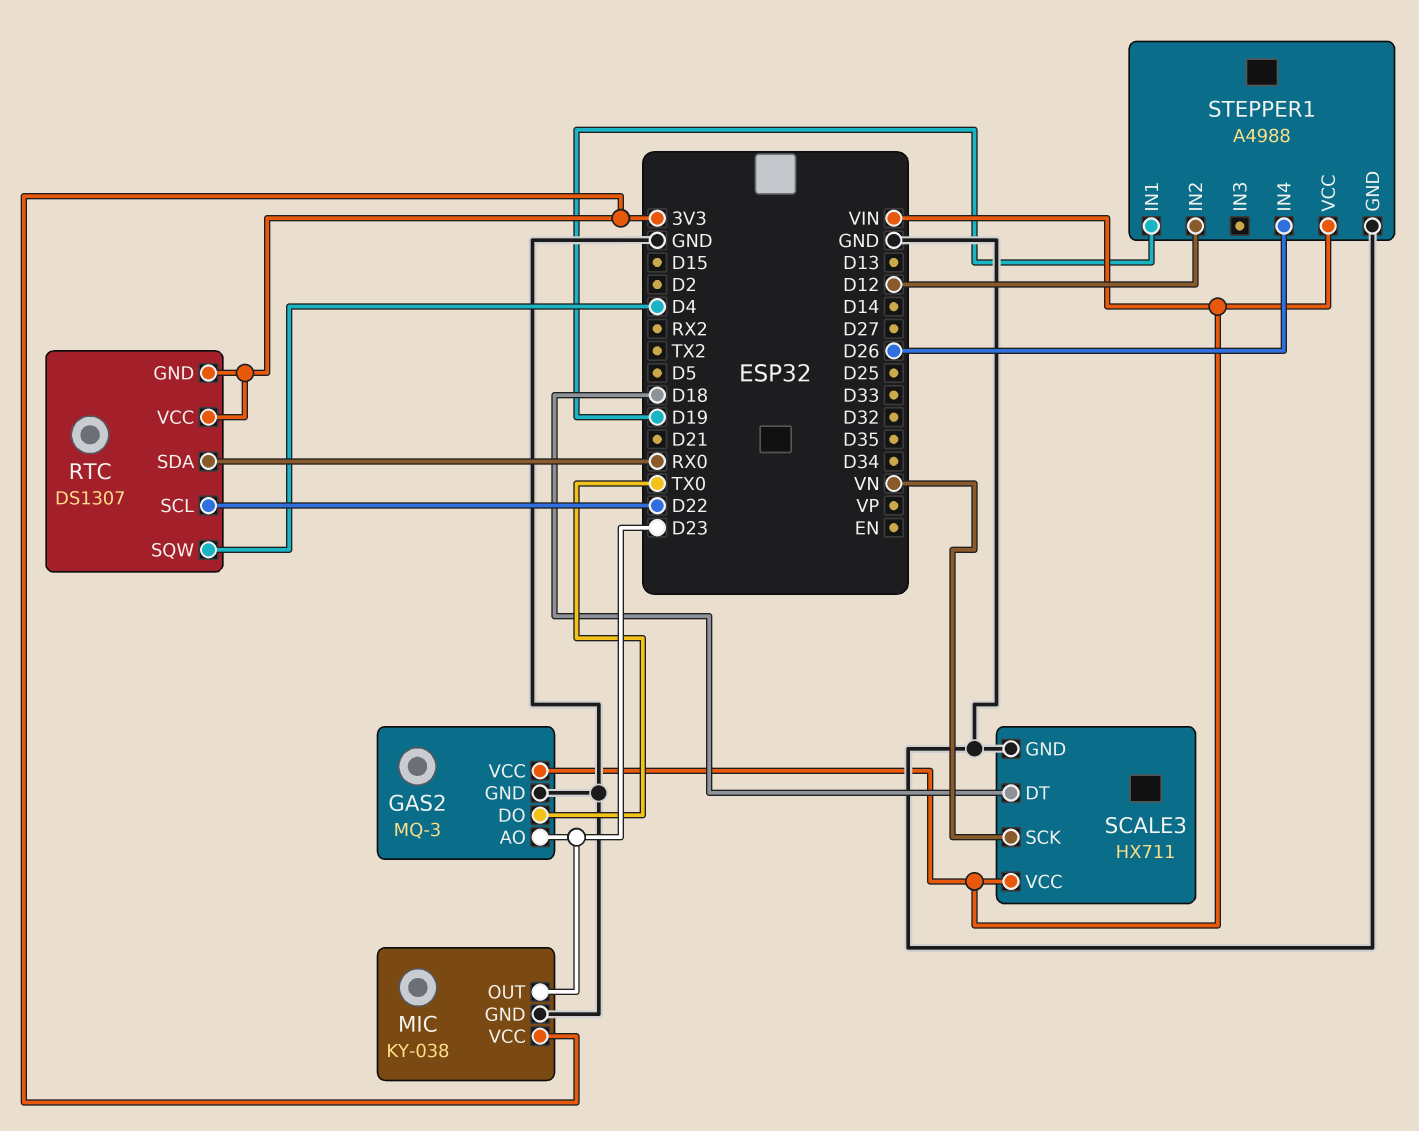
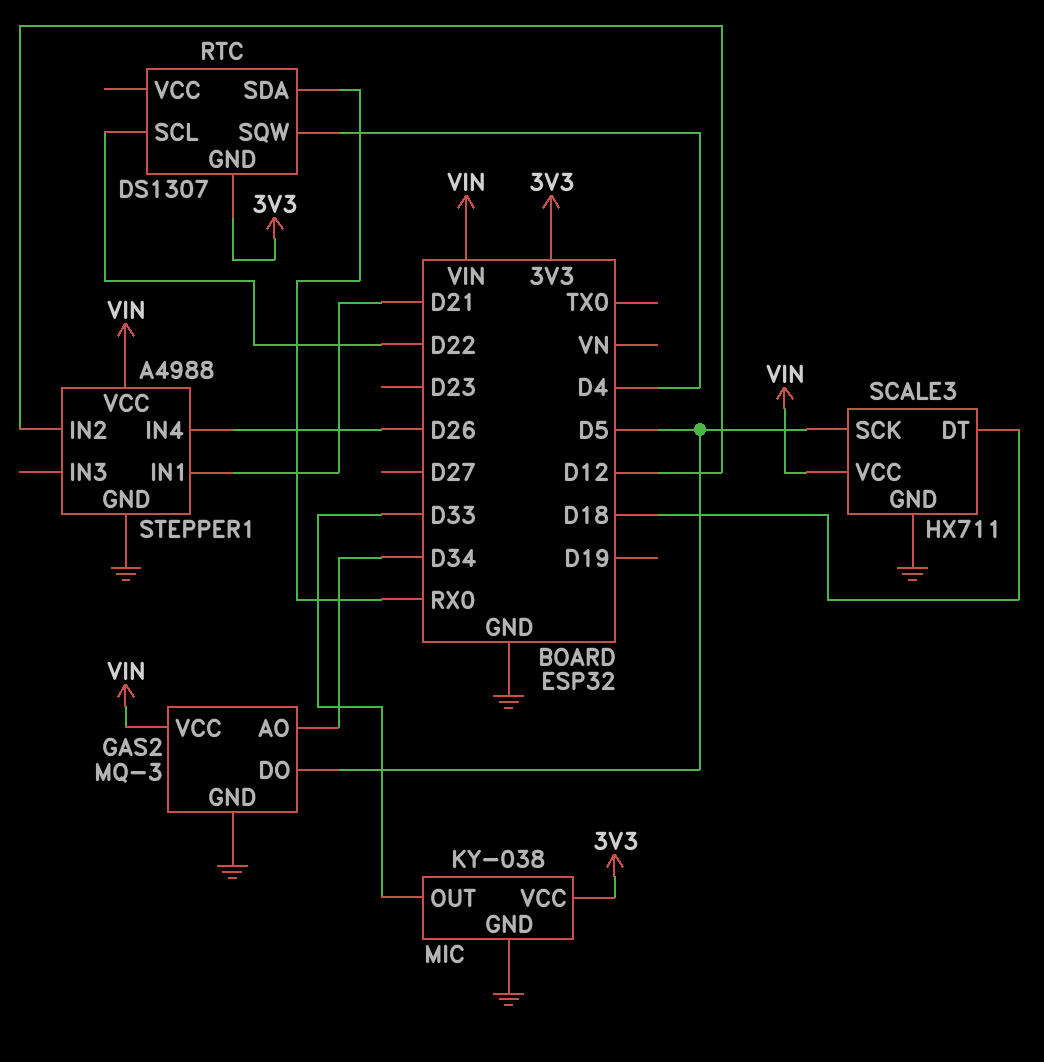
GAS2 pin AO: D23 -> D34
GAS2 pin DO: TX0 -> D5
MIC pin OUT: D23 -> D33
RTC pin VCC: 3V3 -> none
SCALE3 pin SCK: VN -> D5
STEPPER1 pin IN1: D19 -> D21

